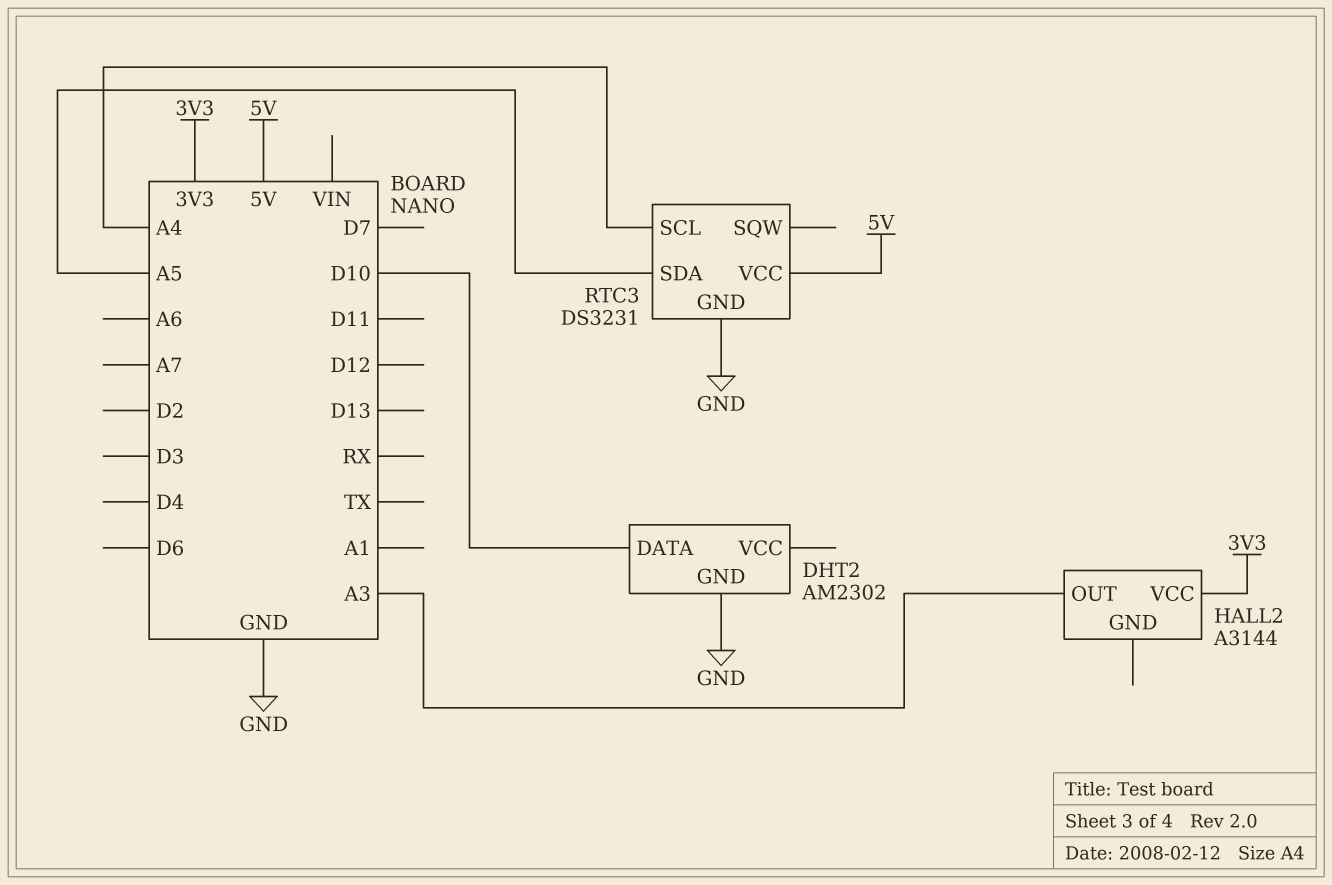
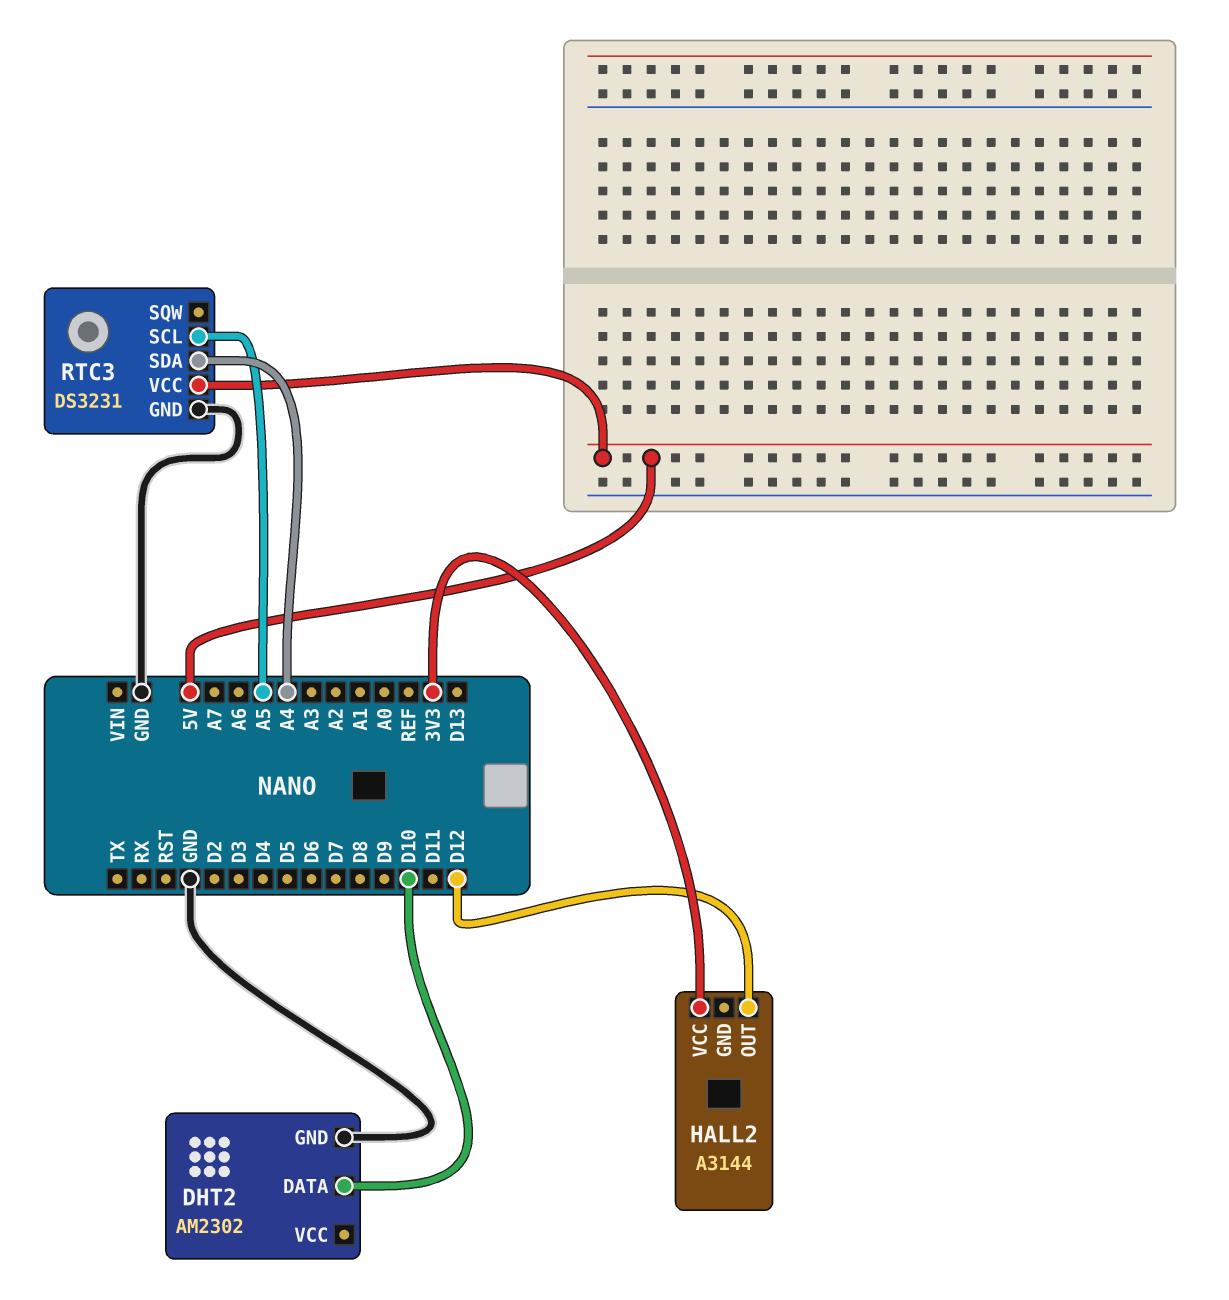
HALL2 pin OUT: A3 -> D12
RTC3 pin SCL: A4 -> A5
RTC3 pin SDA: A5 -> A4

